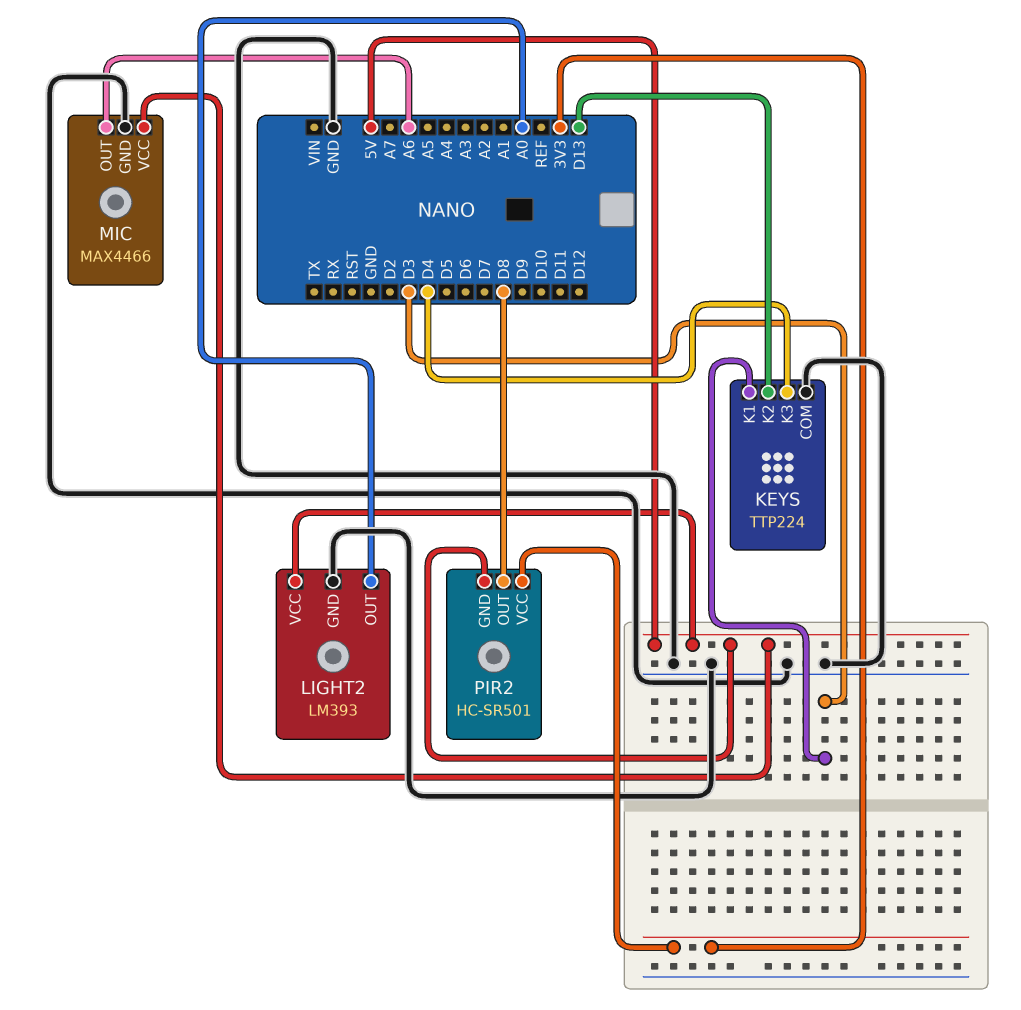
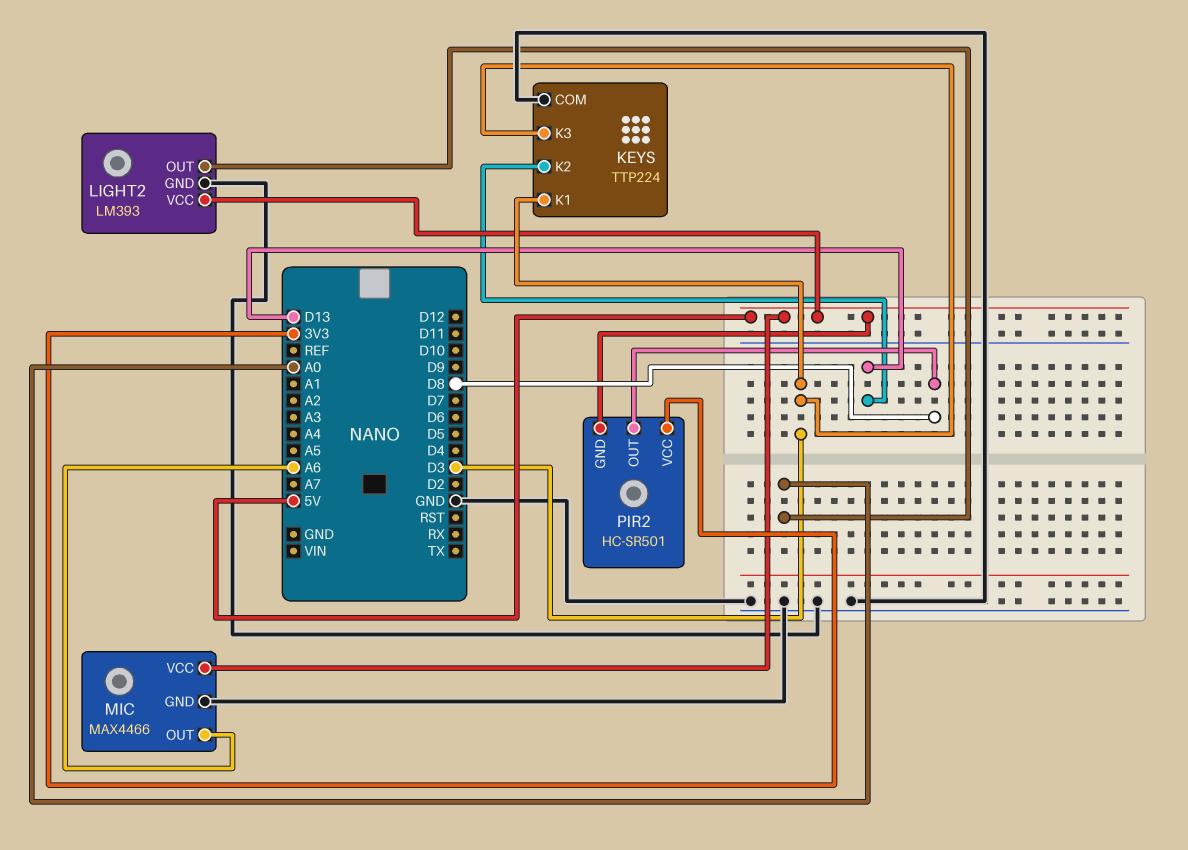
KEYS pin K3: D4 -> D3

